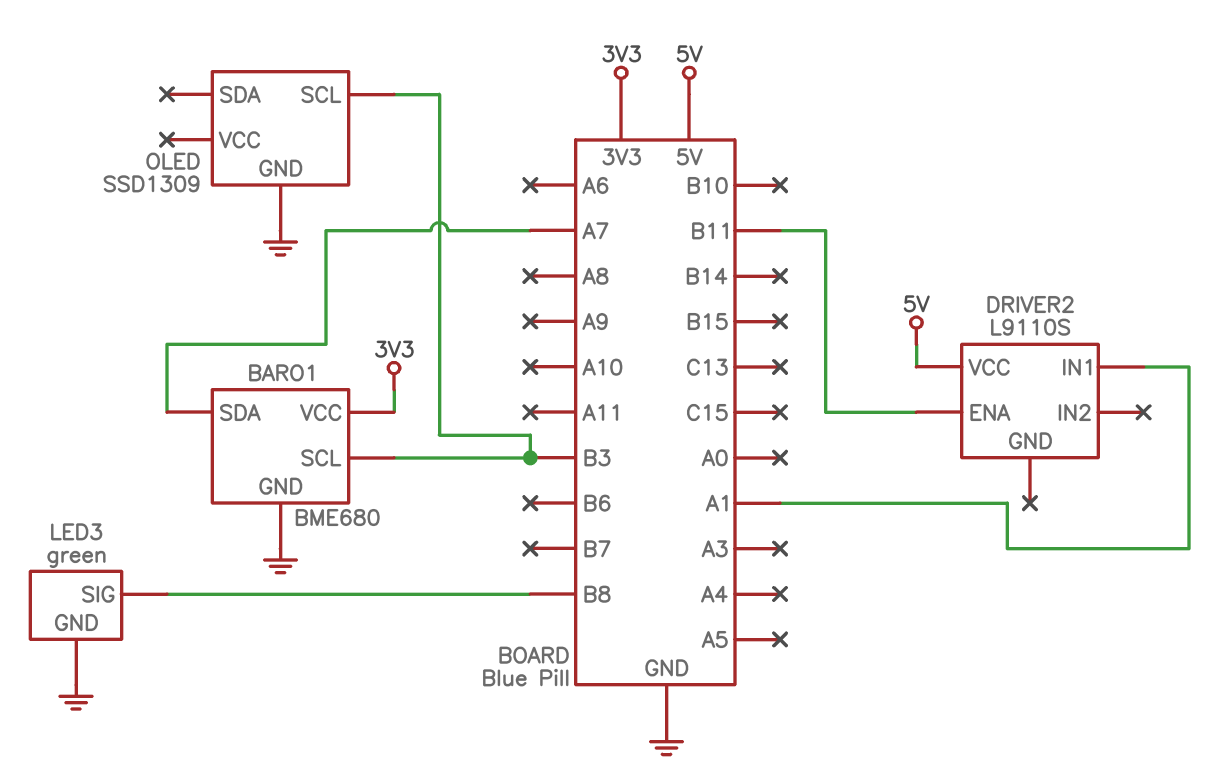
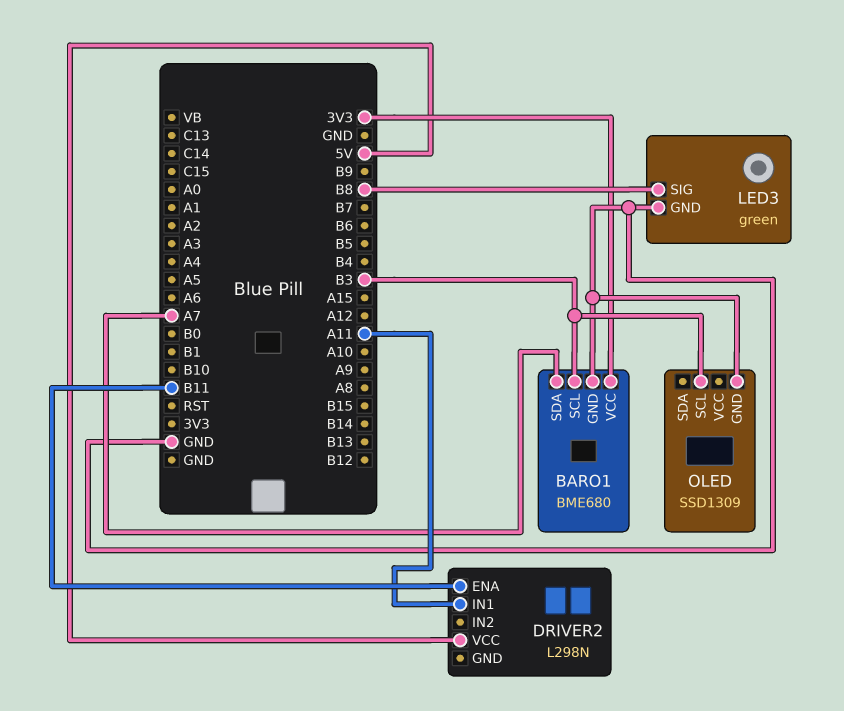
DRIVER2: L9110S -> L298N
DRIVER2 pin IN1: A1 -> A11

